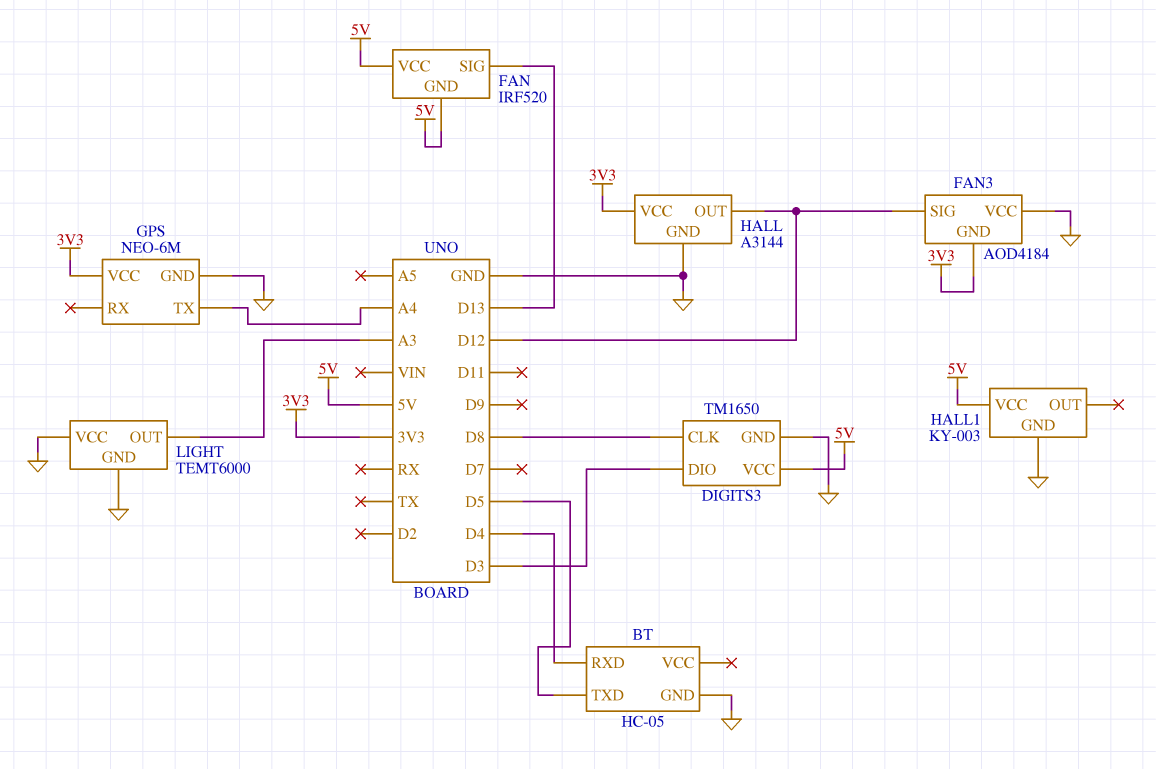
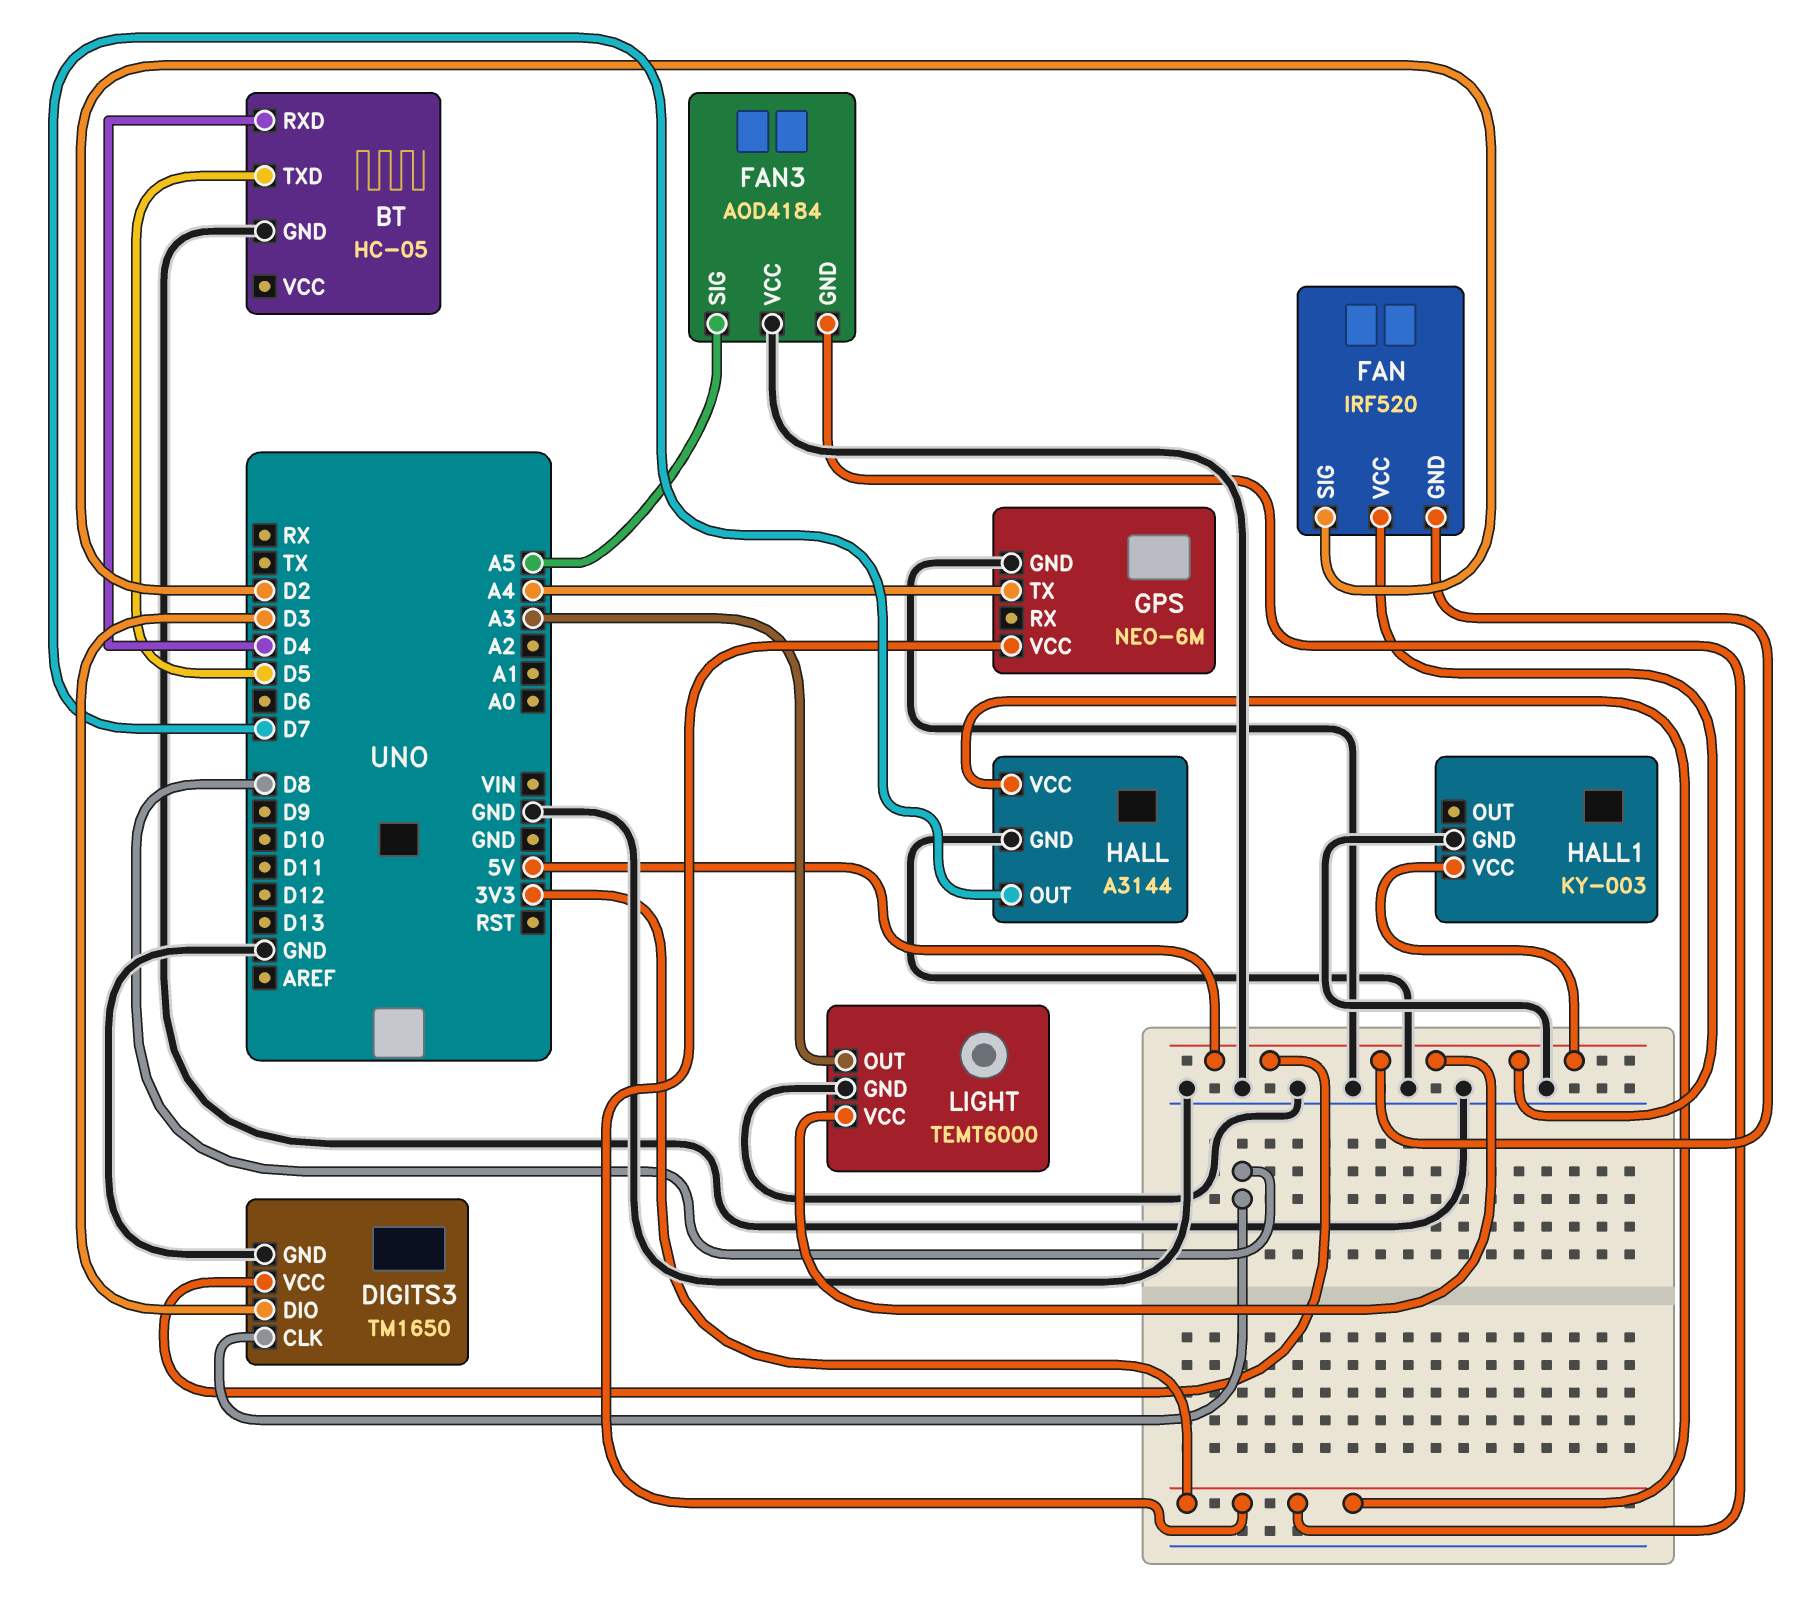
FAN pin SIG: D13 -> D2
FAN3 pin SIG: D12 -> A5
HALL pin OUT: D12 -> D7
LIGHT pin VCC: GND -> 5V

